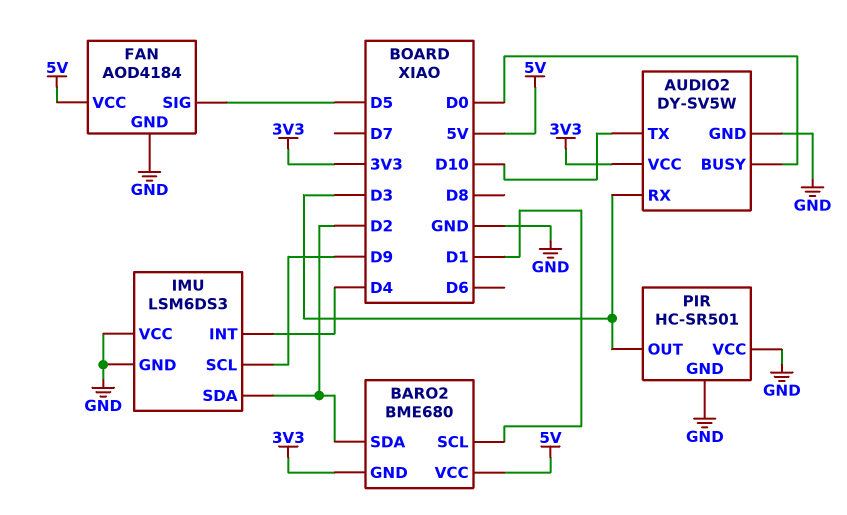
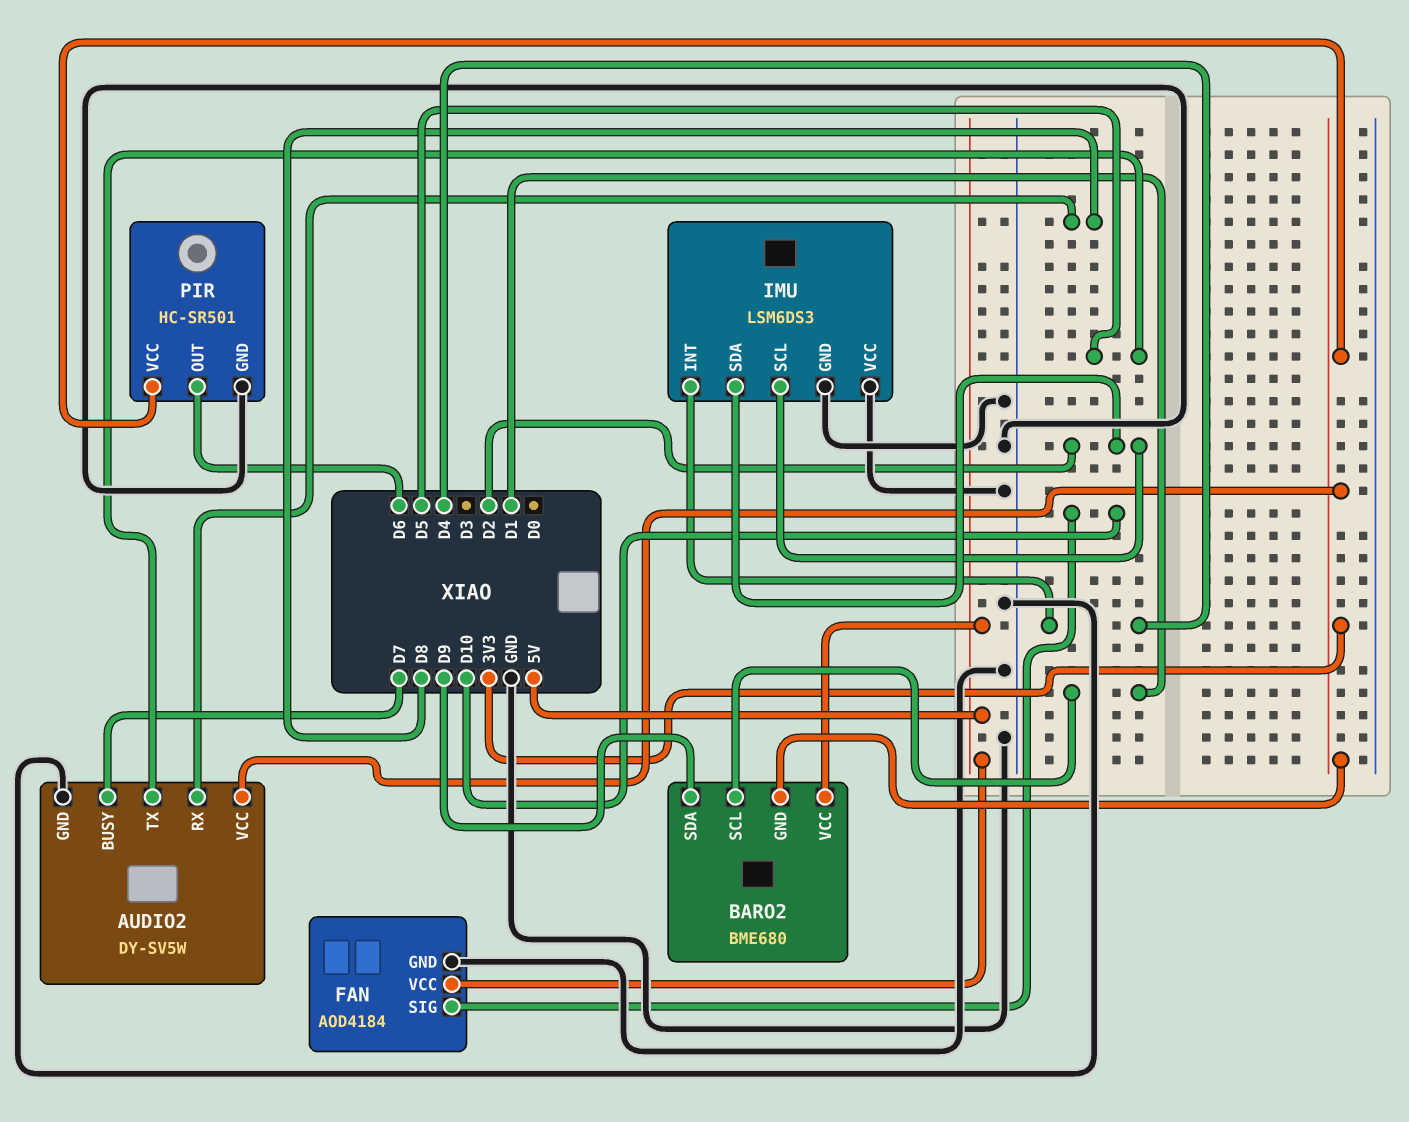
AUDIO2 pin BUSY: D0 -> D7
AUDIO2 pin RX: D3 -> D8
AUDIO2 pin TX: D10 -> D5
BARO2 pin SDA: D2 -> D9
FAN pin SIG: D5 -> D10
IMU pin SCL: D9 -> D2
PIR pin OUT: D3 -> D6
PIR pin VCC: GND -> 3V3

